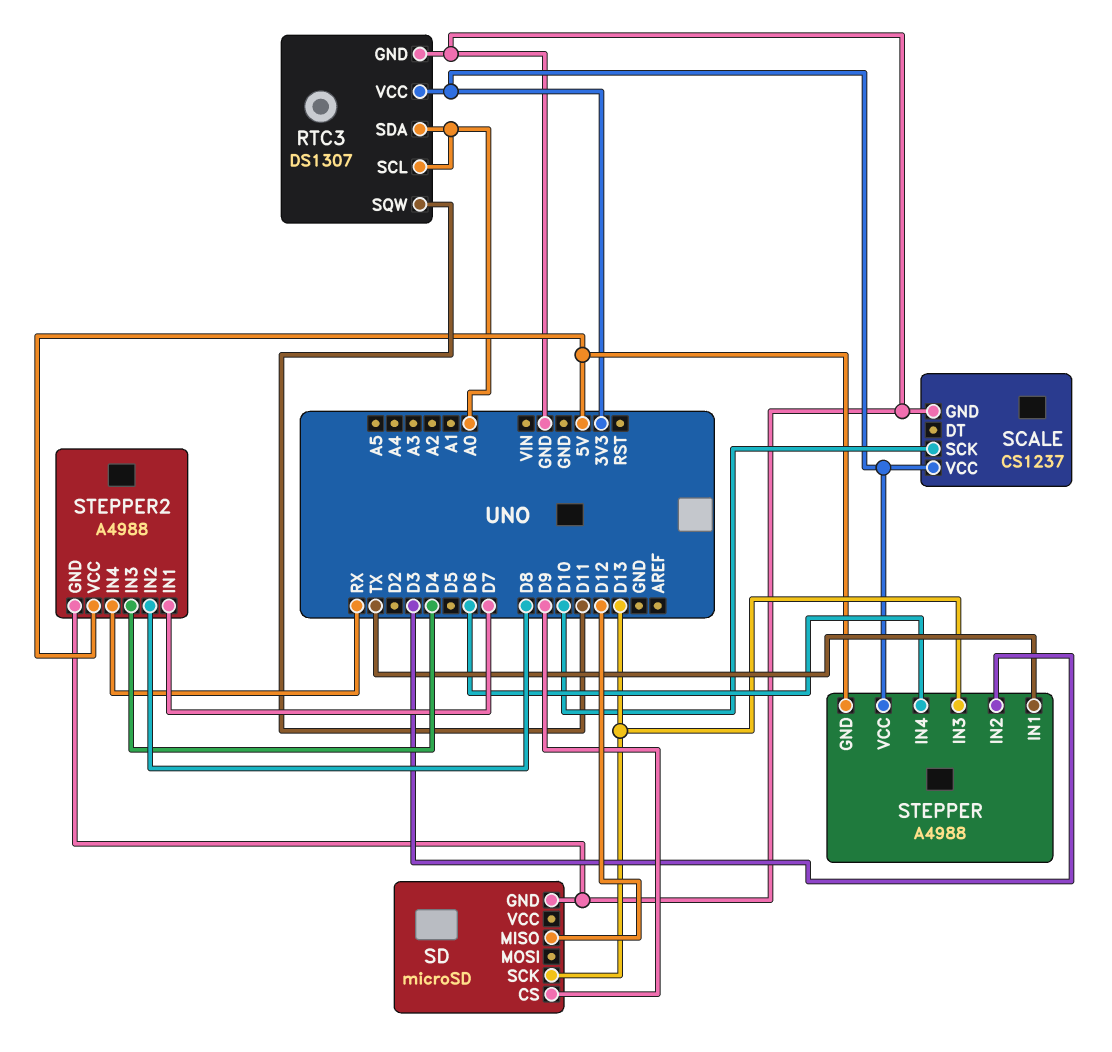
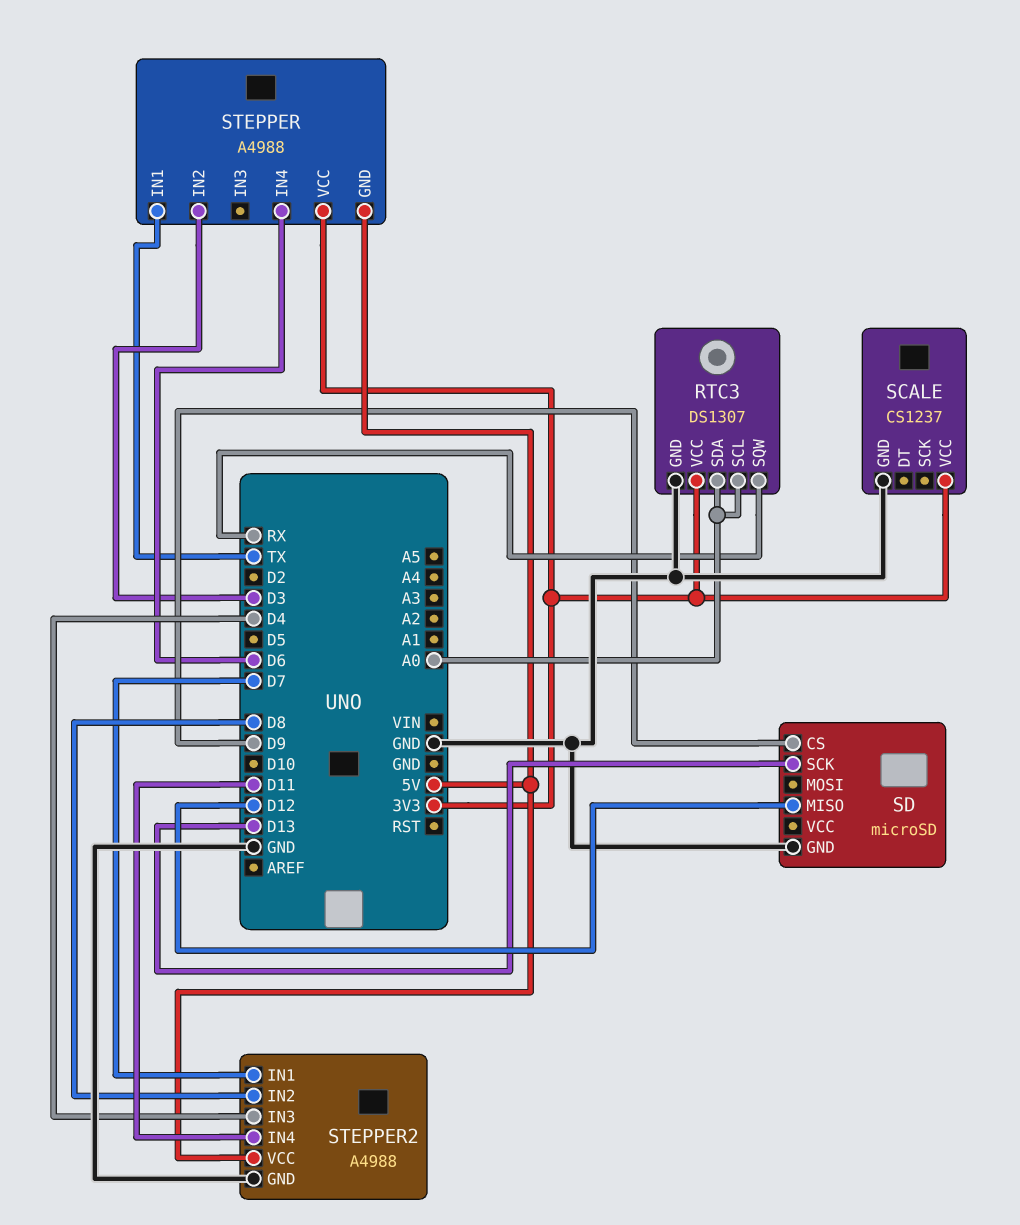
RTC3 pin SQW: D11 -> RX
SCALE pin SCK: D10 -> none
STEPPER pin IN3: D13 -> none
STEPPER2 pin IN4: RX -> D11

